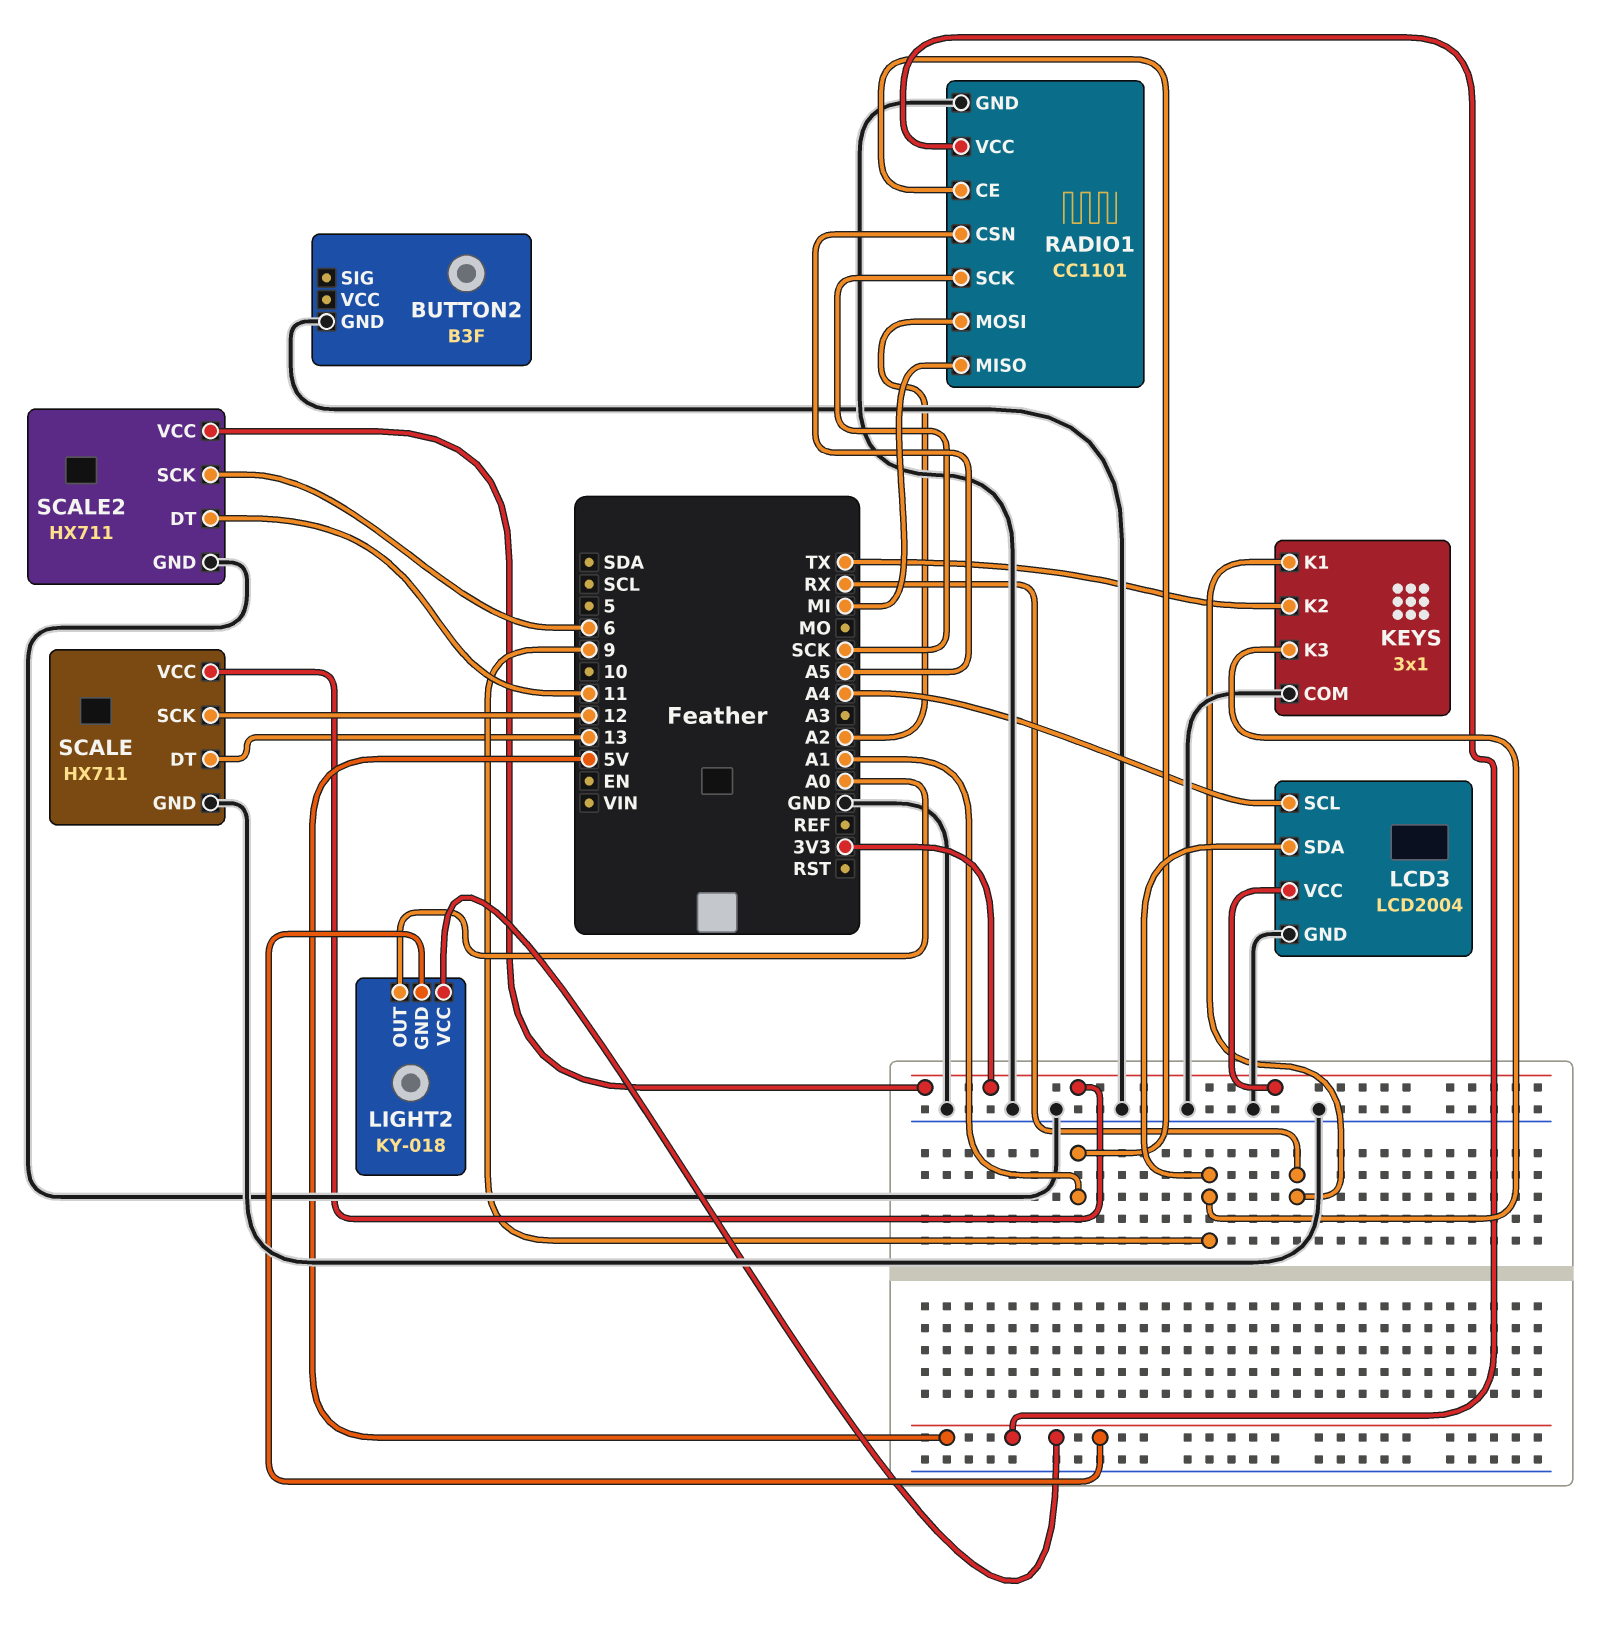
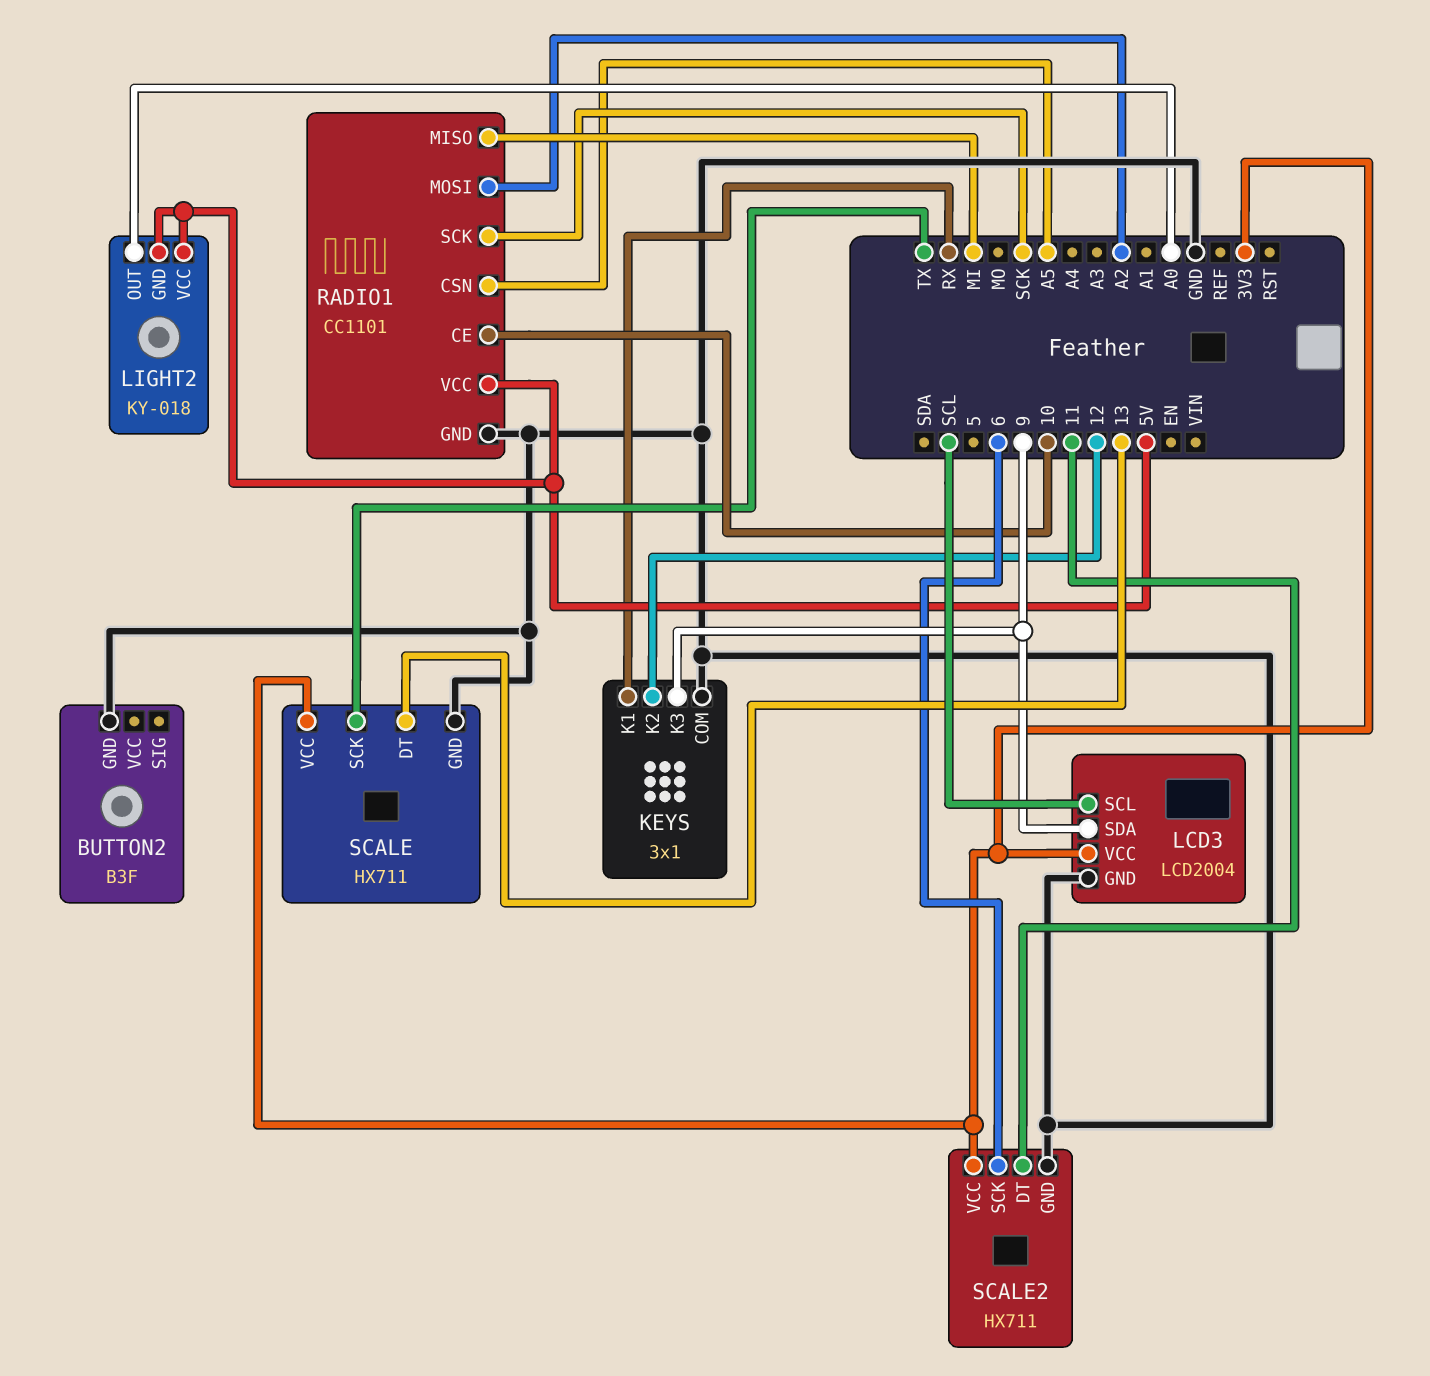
KEYS pin K2: TX -> 12
LCD3 pin SCL: A4 -> SCL
RADIO1 pin CE: A1 -> 10
SCALE pin SCK: 12 -> TX

